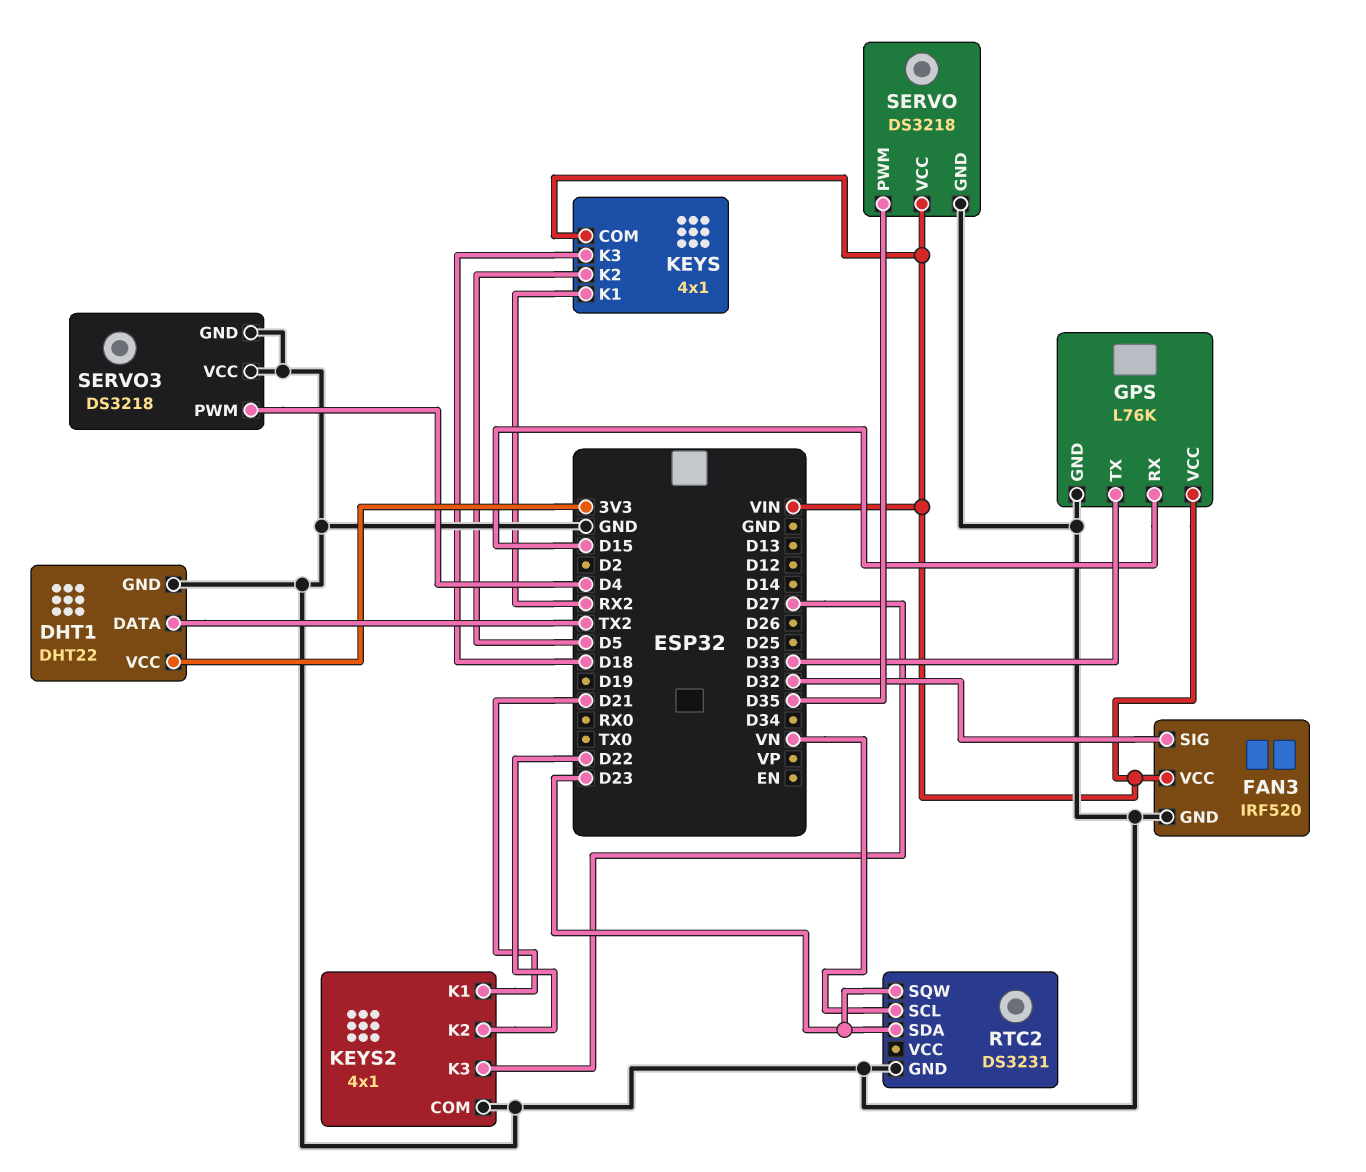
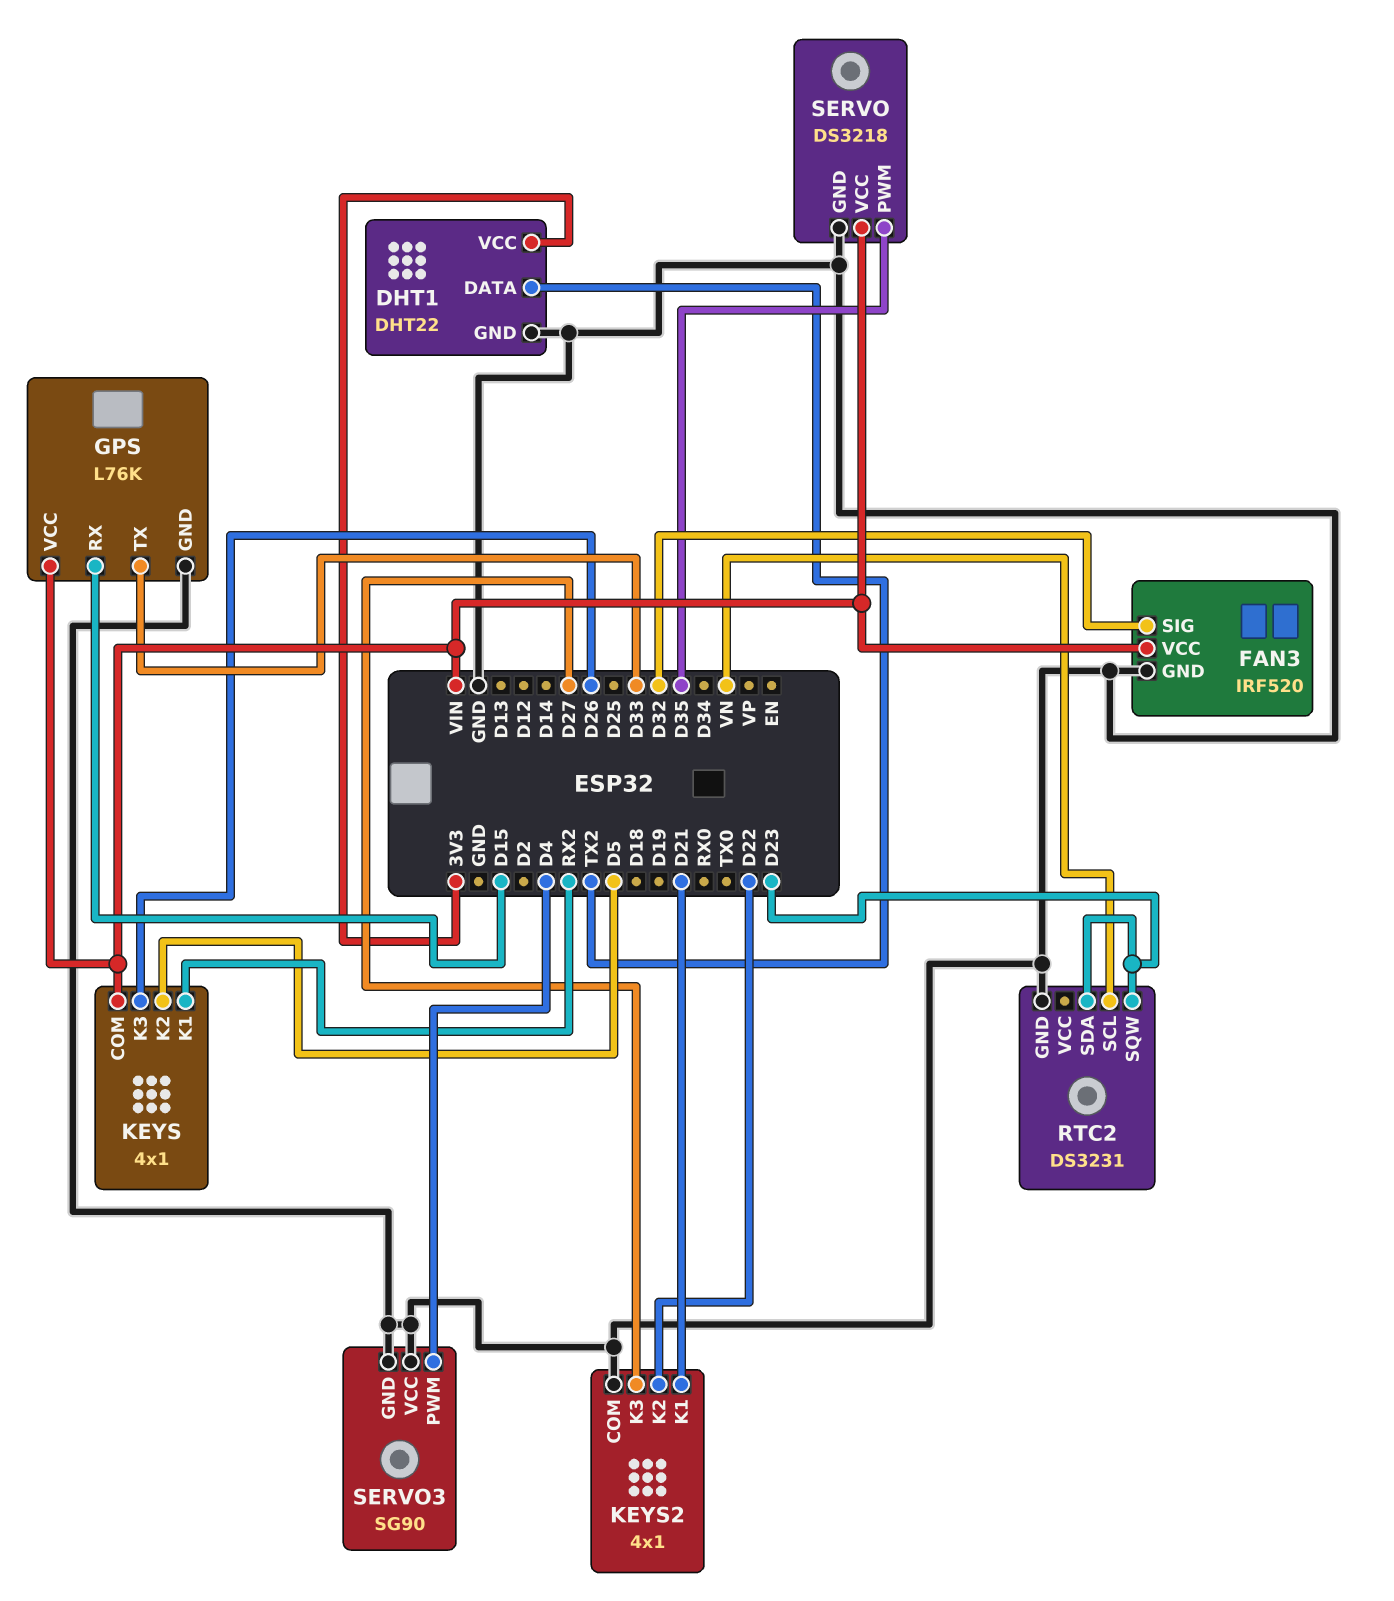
KEYS pin K3: D18 -> D26
SERVO3: DS3218 -> SG90

